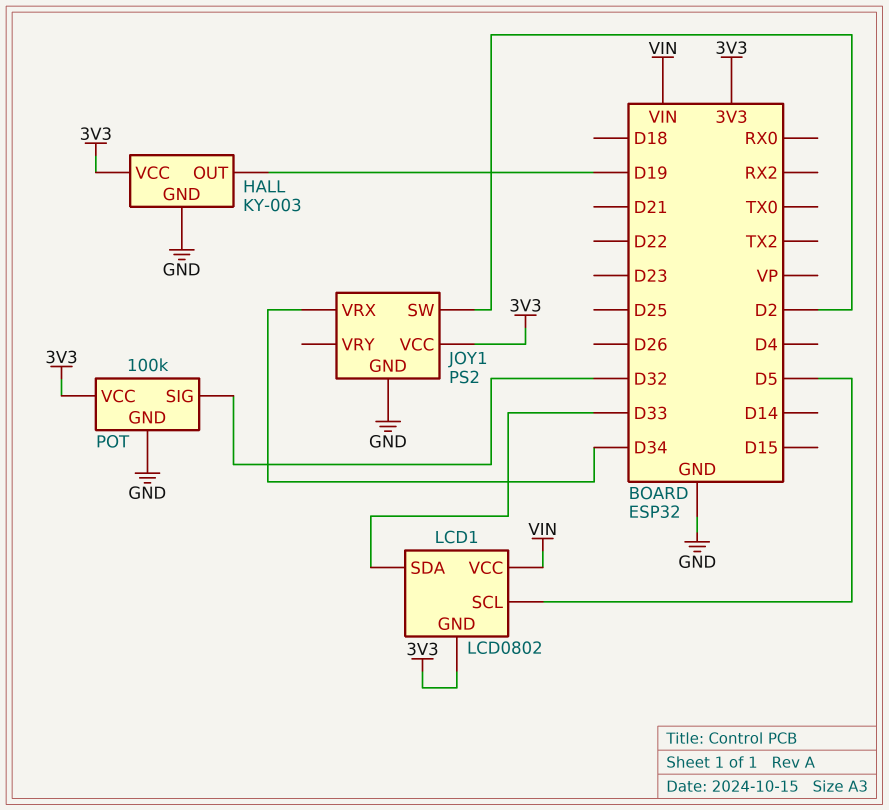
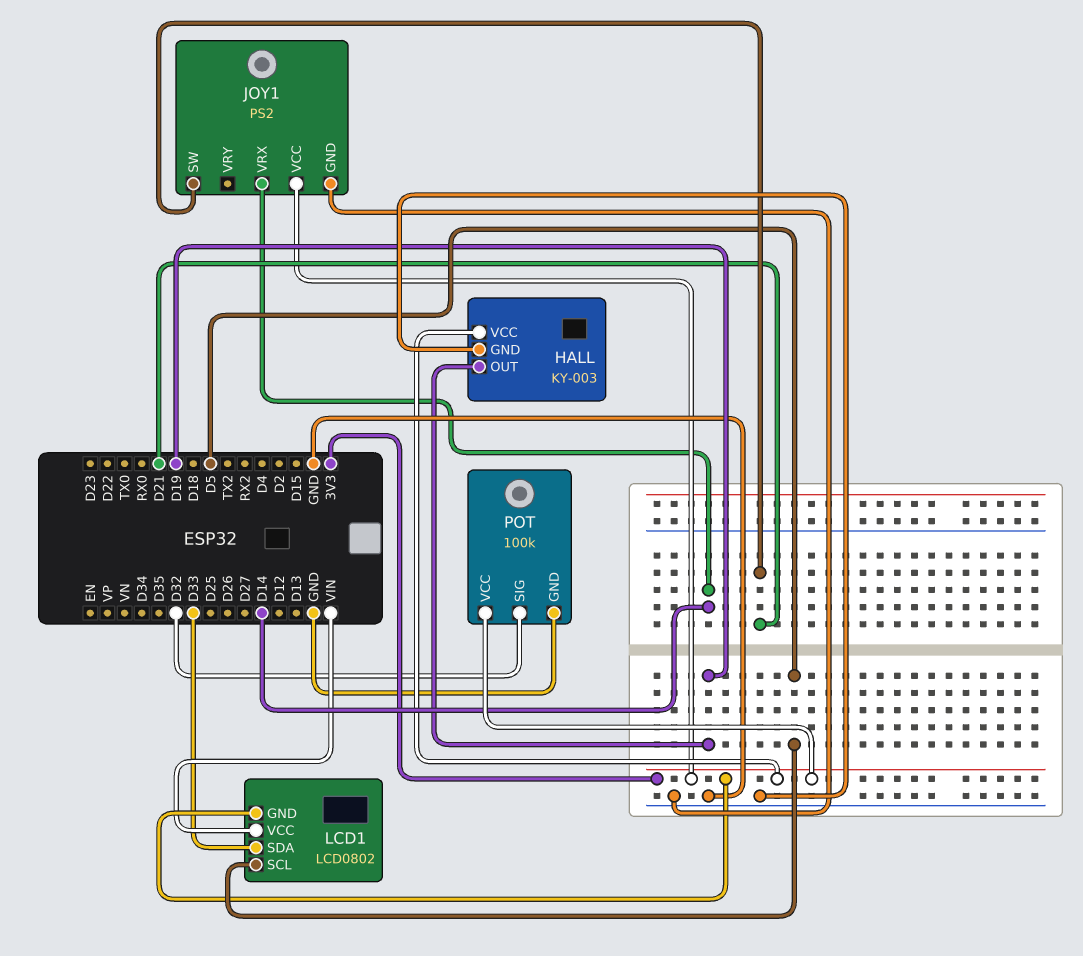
JOY1 pin SW: D2 -> D21
JOY1 pin VRX: D34 -> D14

